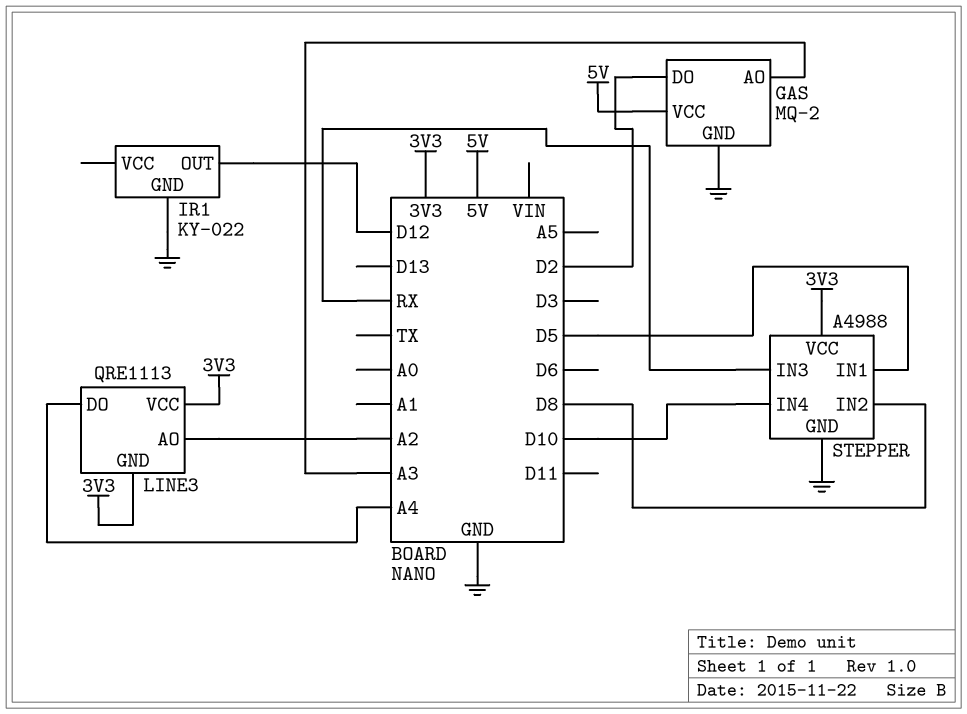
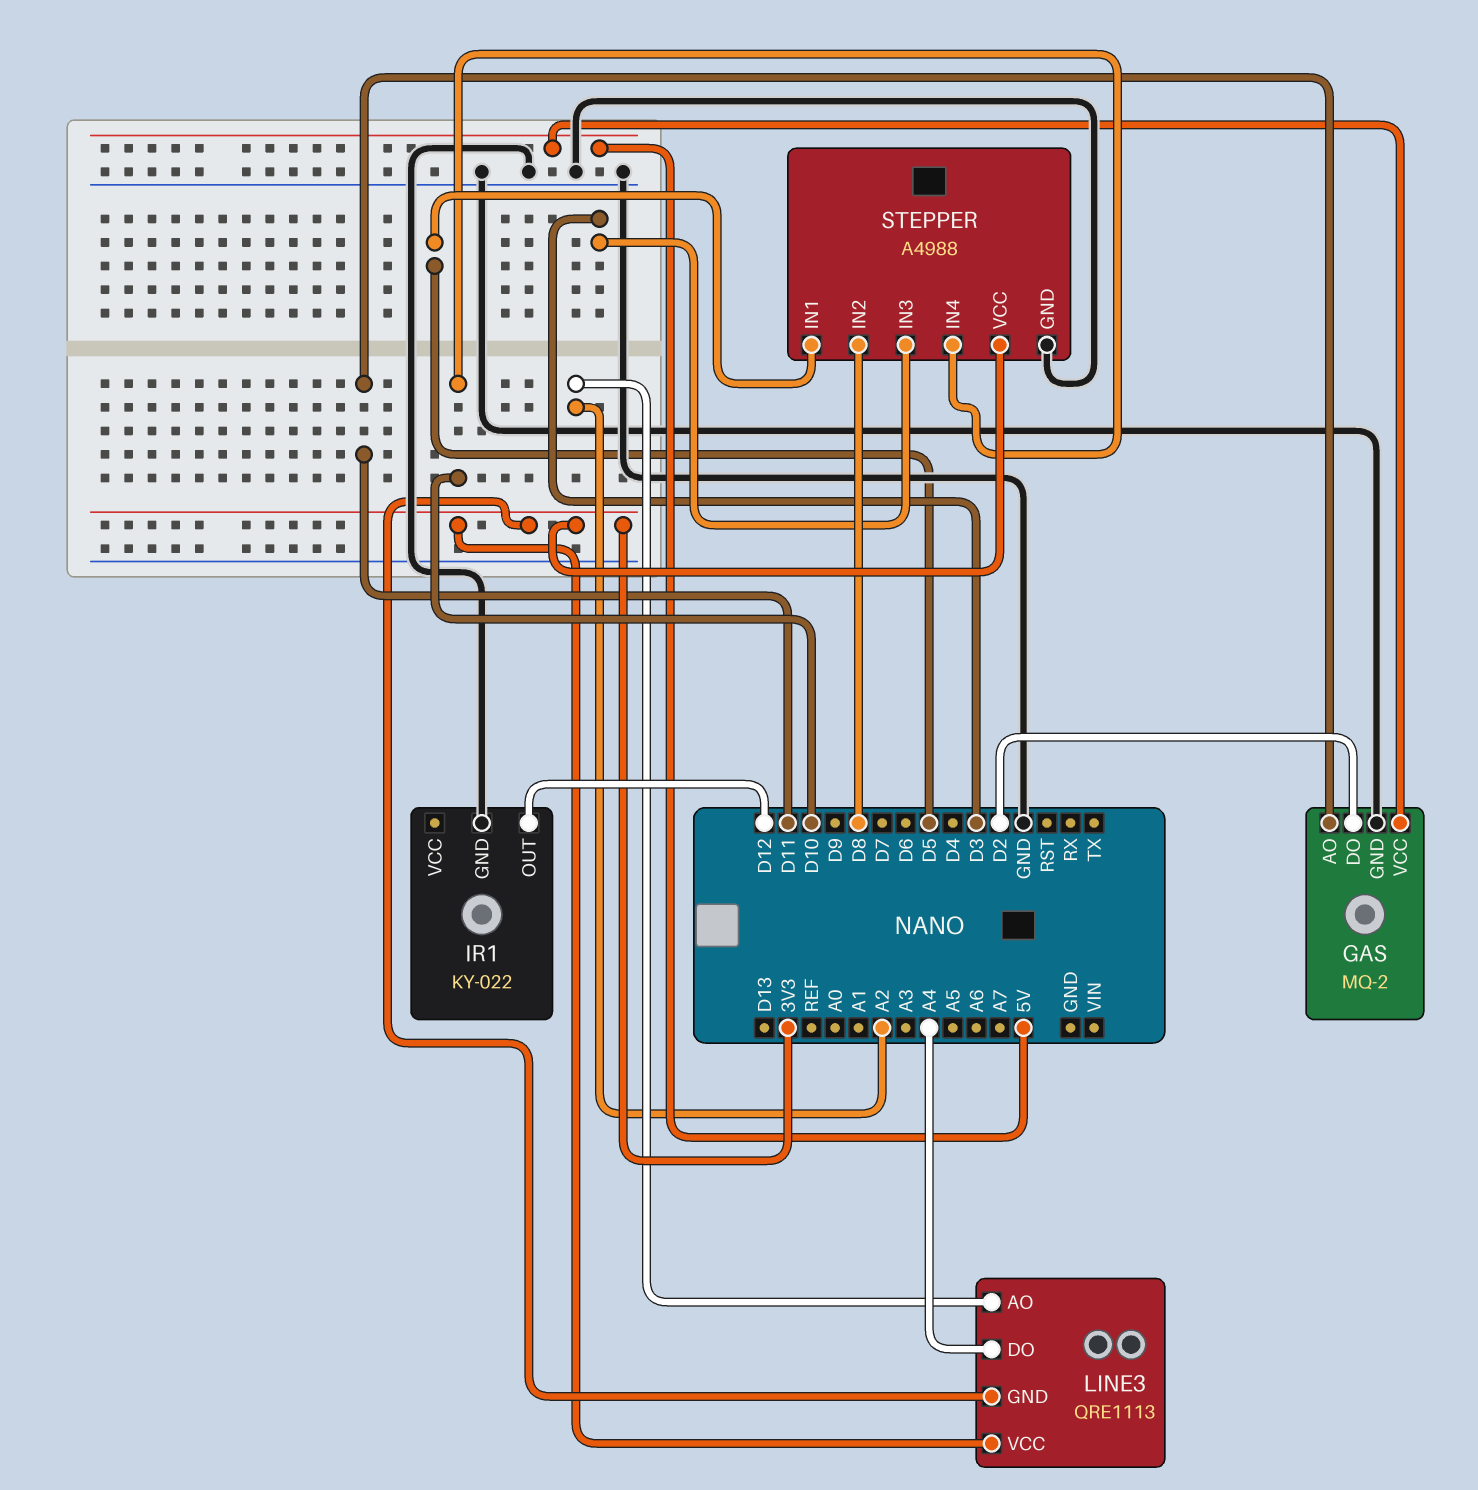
GAS pin AO: A3 -> D11
STEPPER pin IN3: RX -> D3

